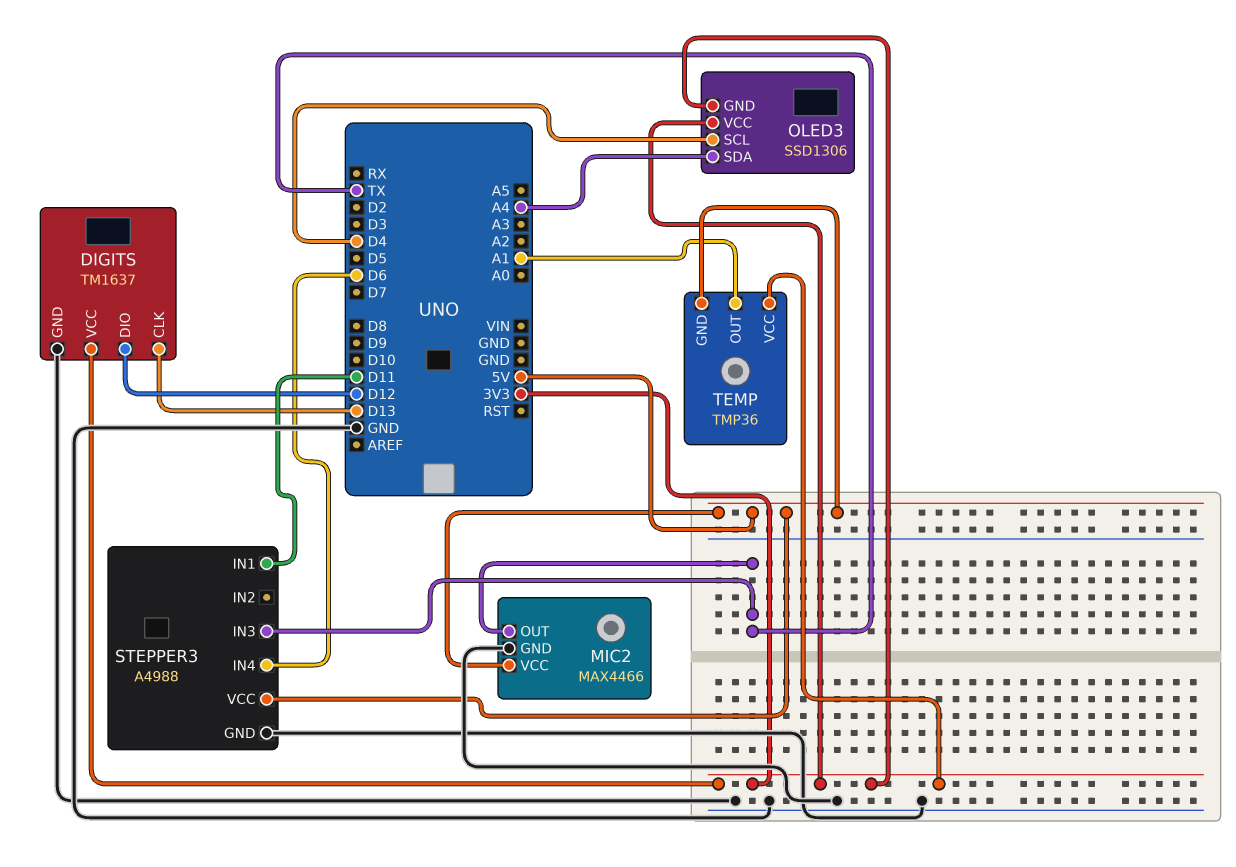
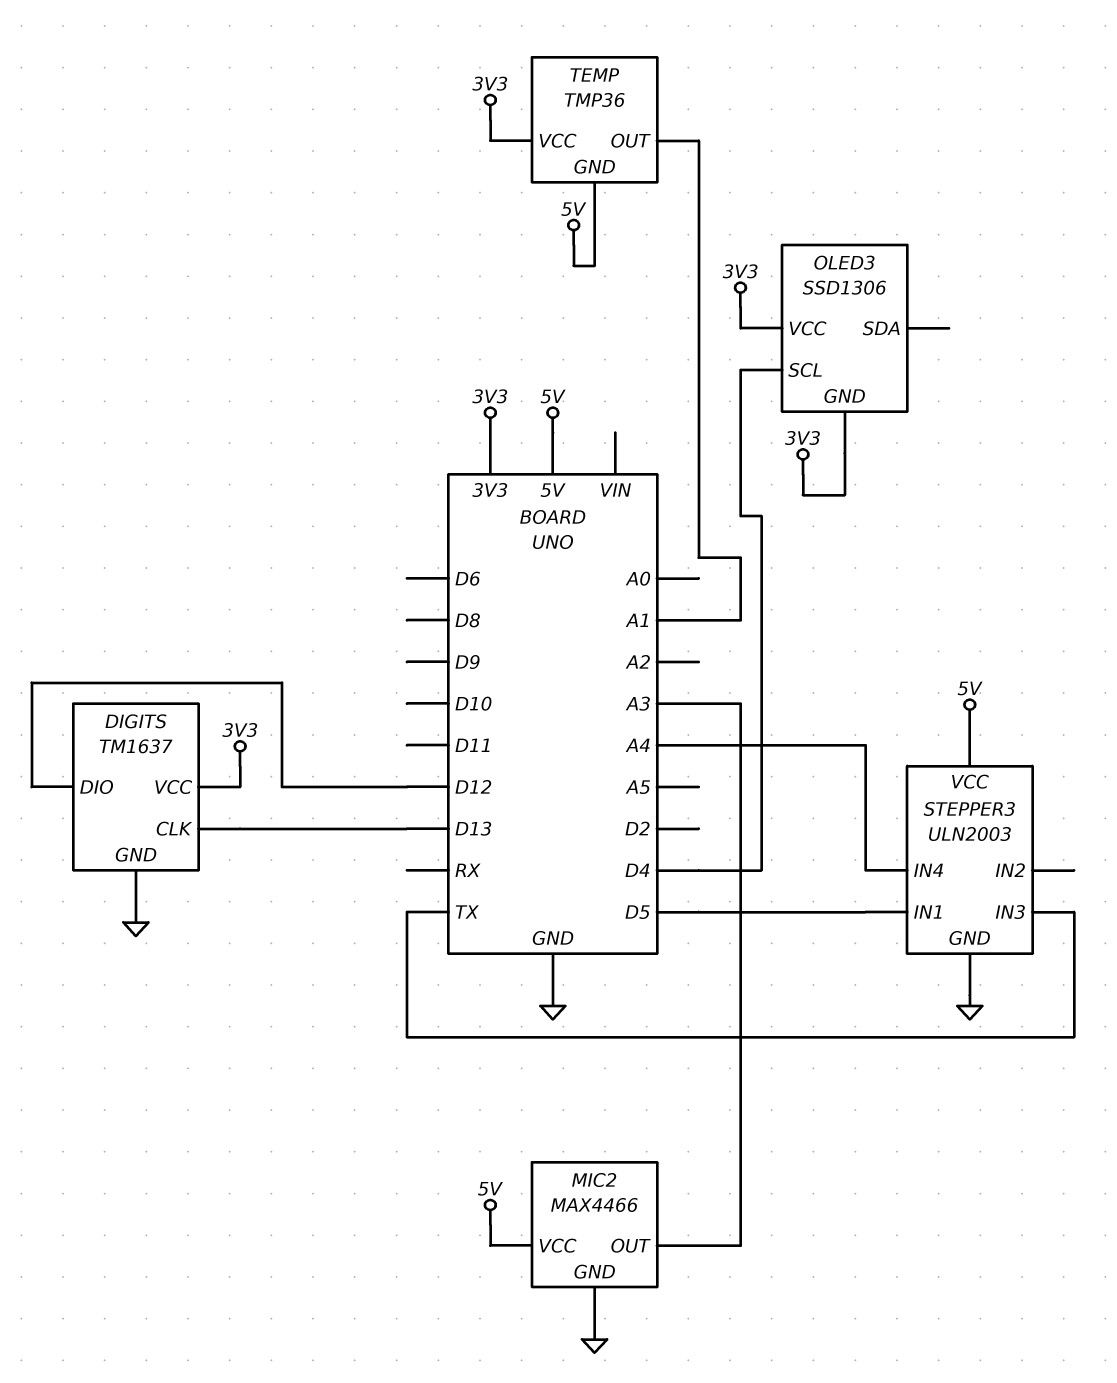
MIC2 pin OUT: TX -> A3
OLED3 pin SDA: A4 -> none
STEPPER3: A4988 -> ULN2003
STEPPER3 pin IN1: D11 -> D5
STEPPER3 pin IN4: D6 -> A4

